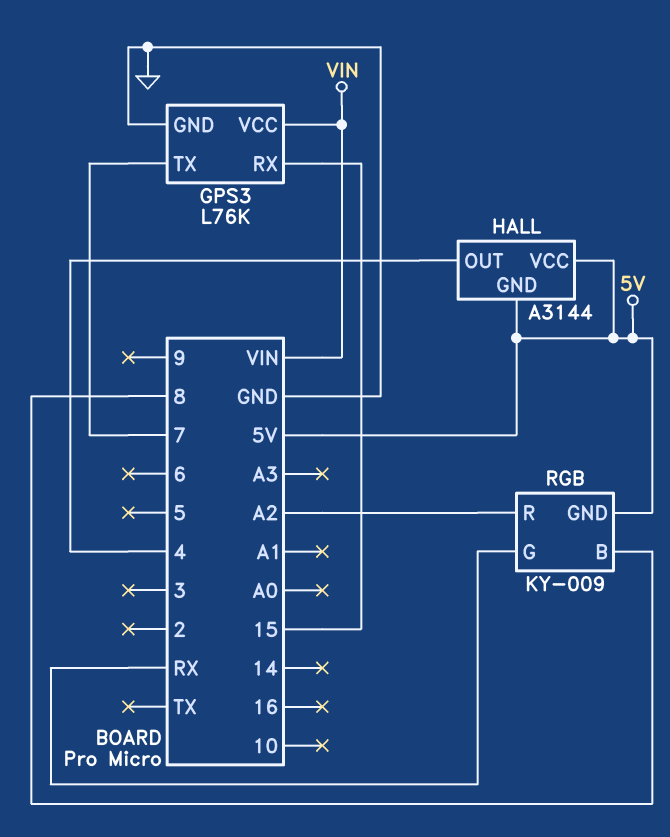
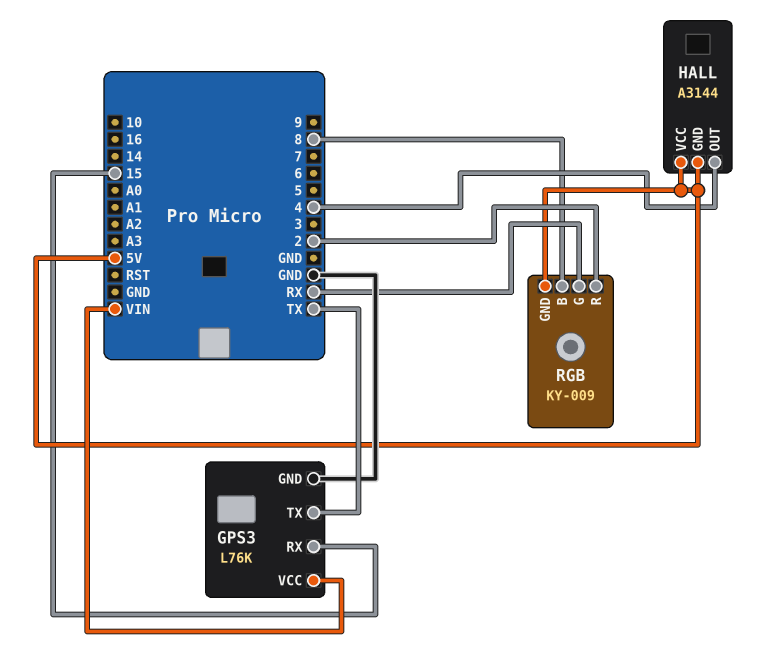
GPS3 pin TX: 7 -> TX
RGB pin R: A2 -> 2

